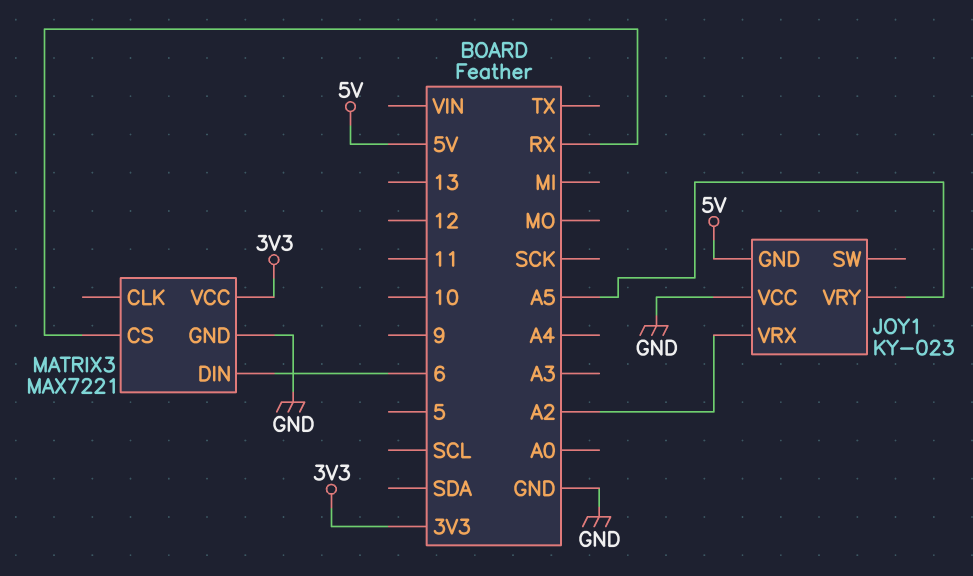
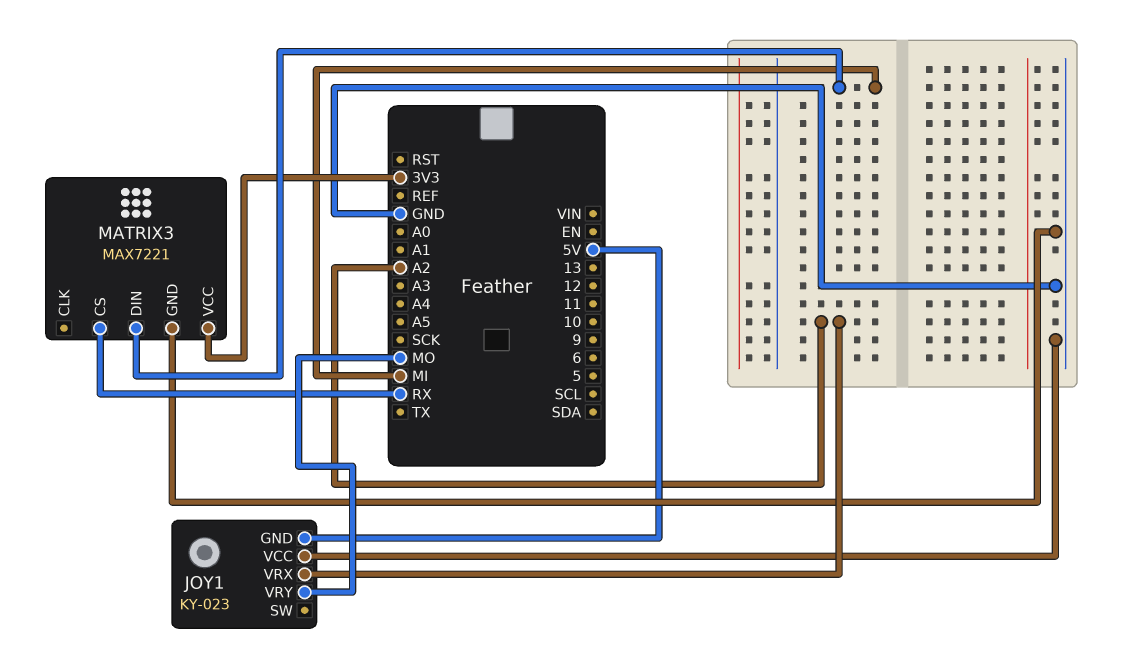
JOY1 pin VRY: A5 -> MO
MATRIX3 pin DIN: 6 -> MI

